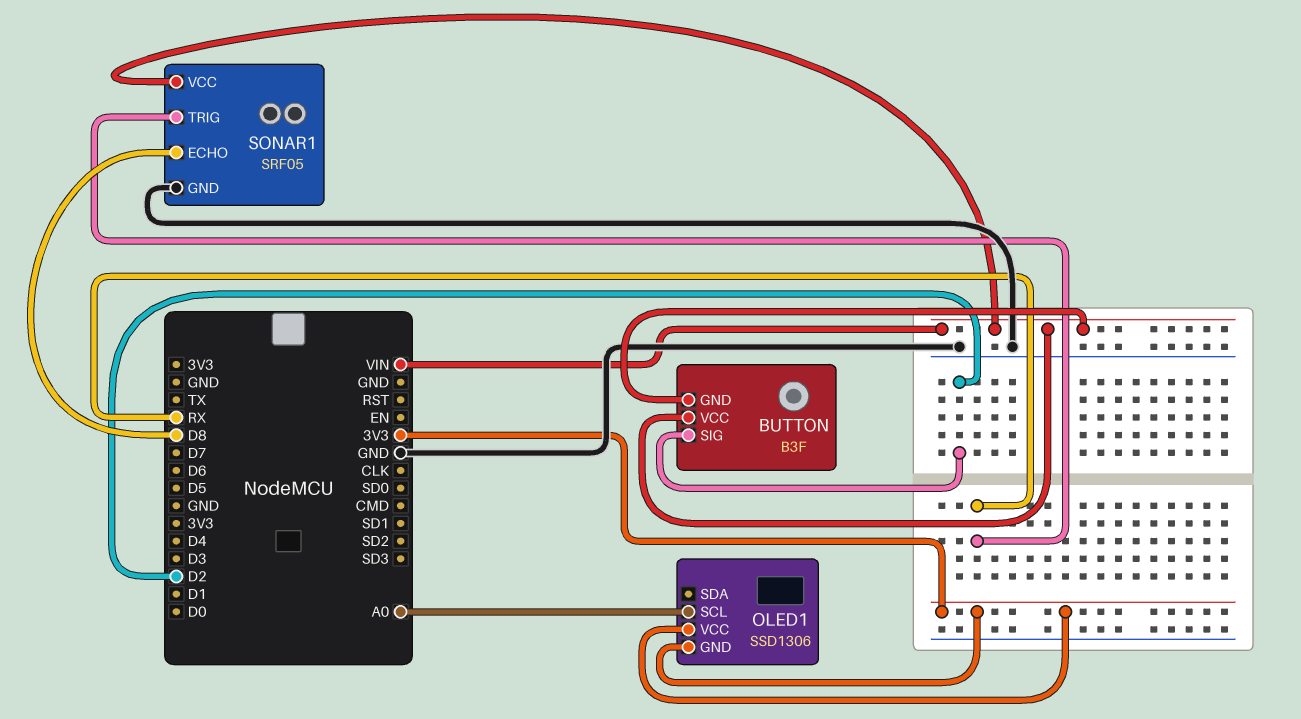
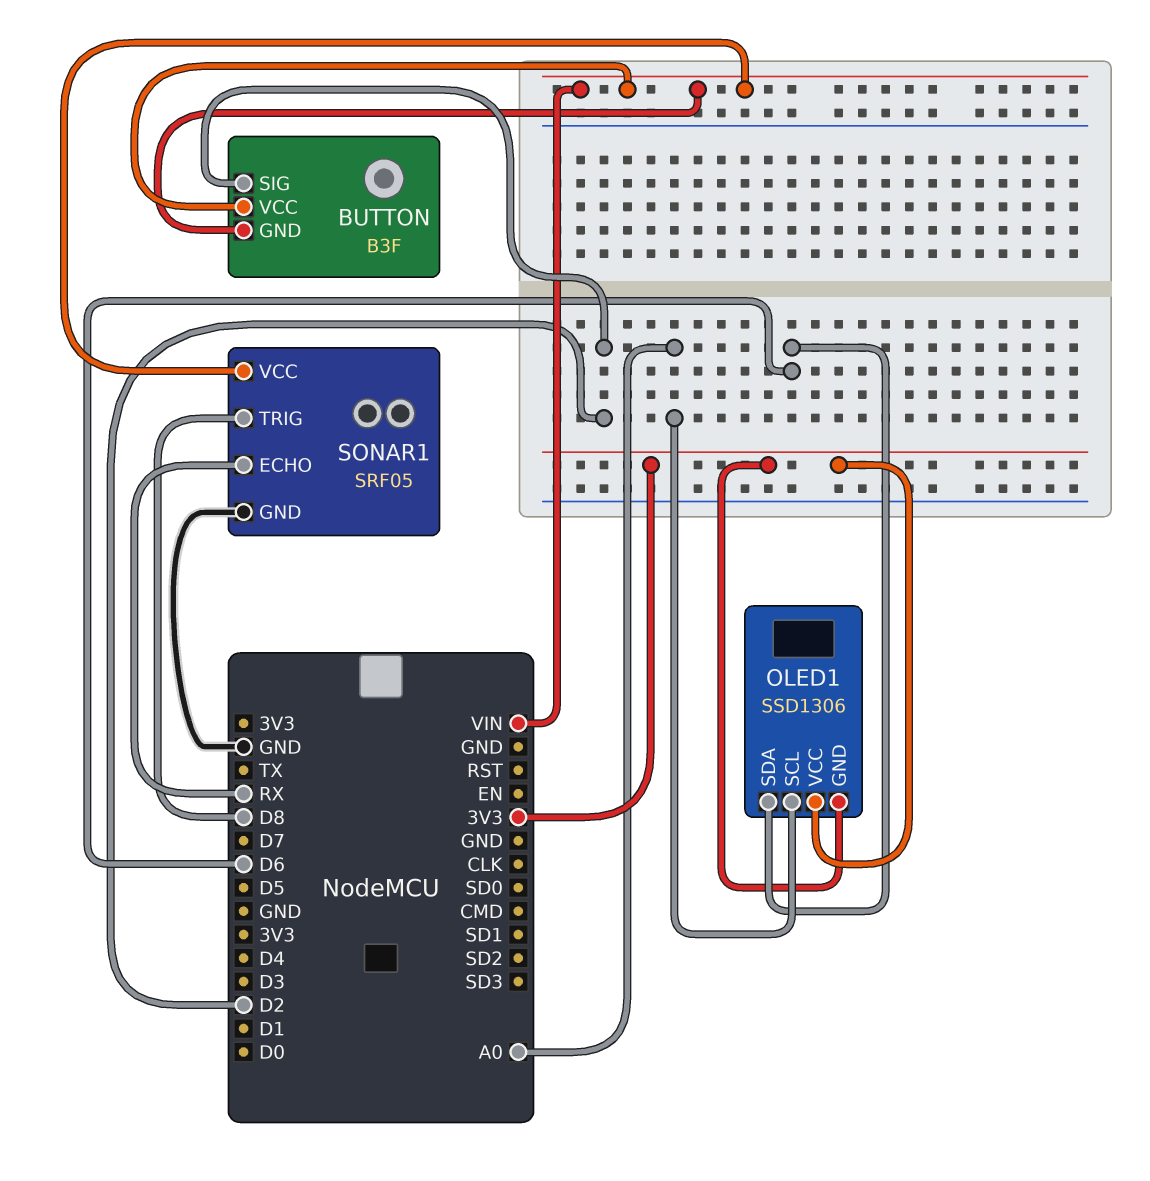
OLED1 pin SDA: none -> D6
SONAR1 pin ECHO: D8 -> RX
SONAR1 pin TRIG: RX -> D8

